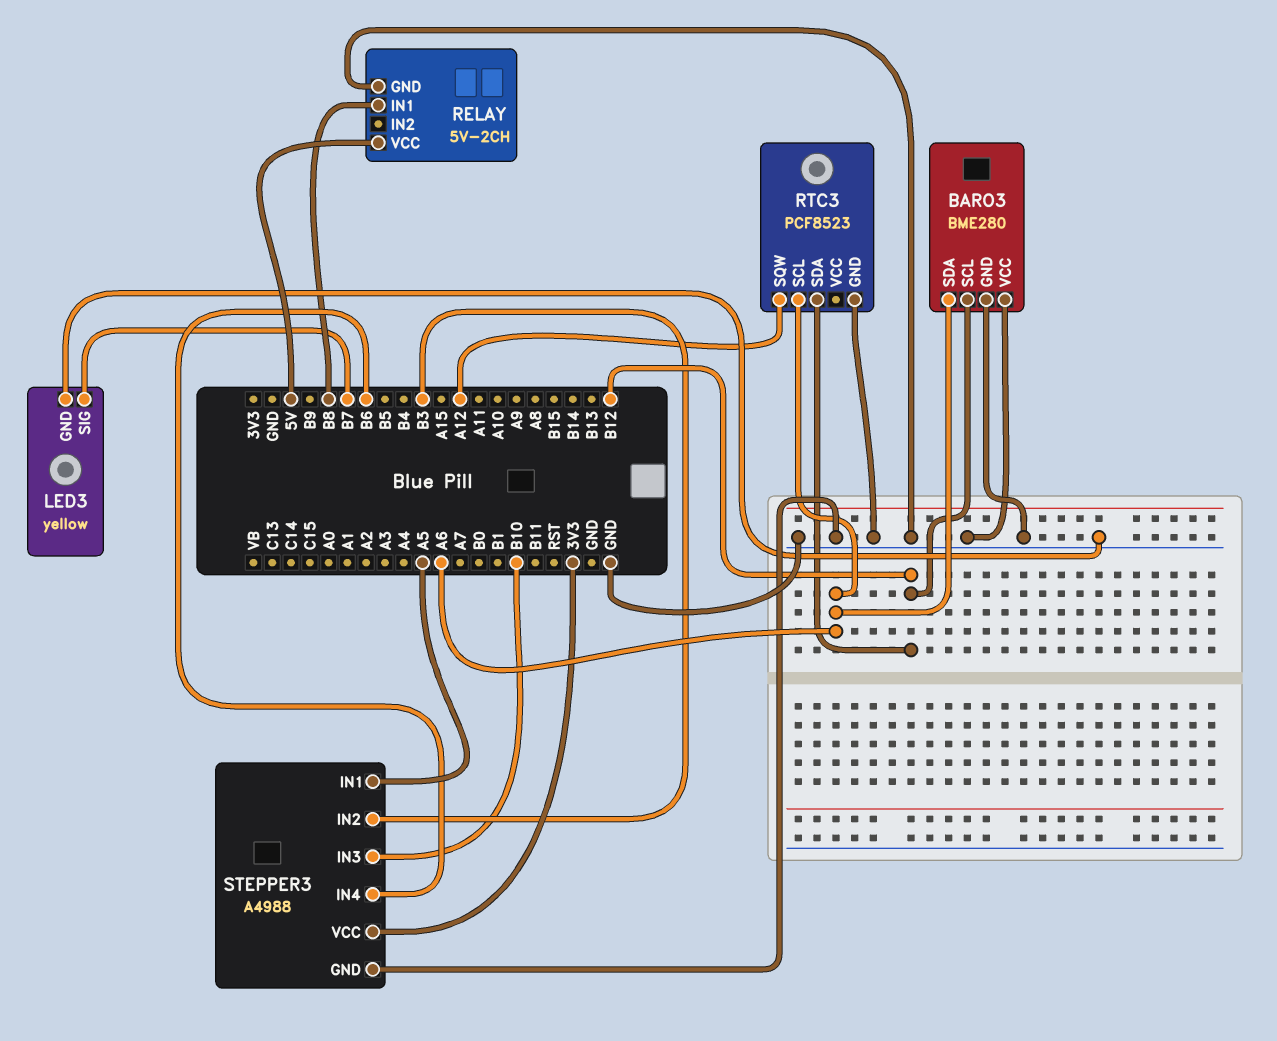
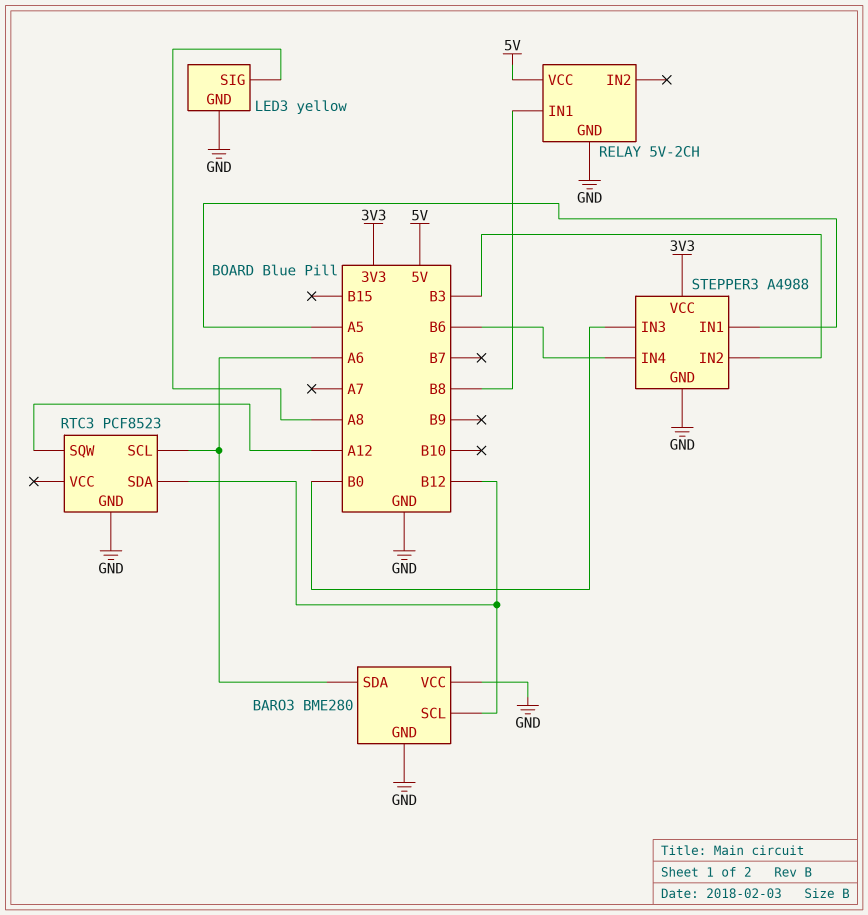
LED3 pin SIG: B7 -> A8
STEPPER3 pin IN3: B10 -> B0

